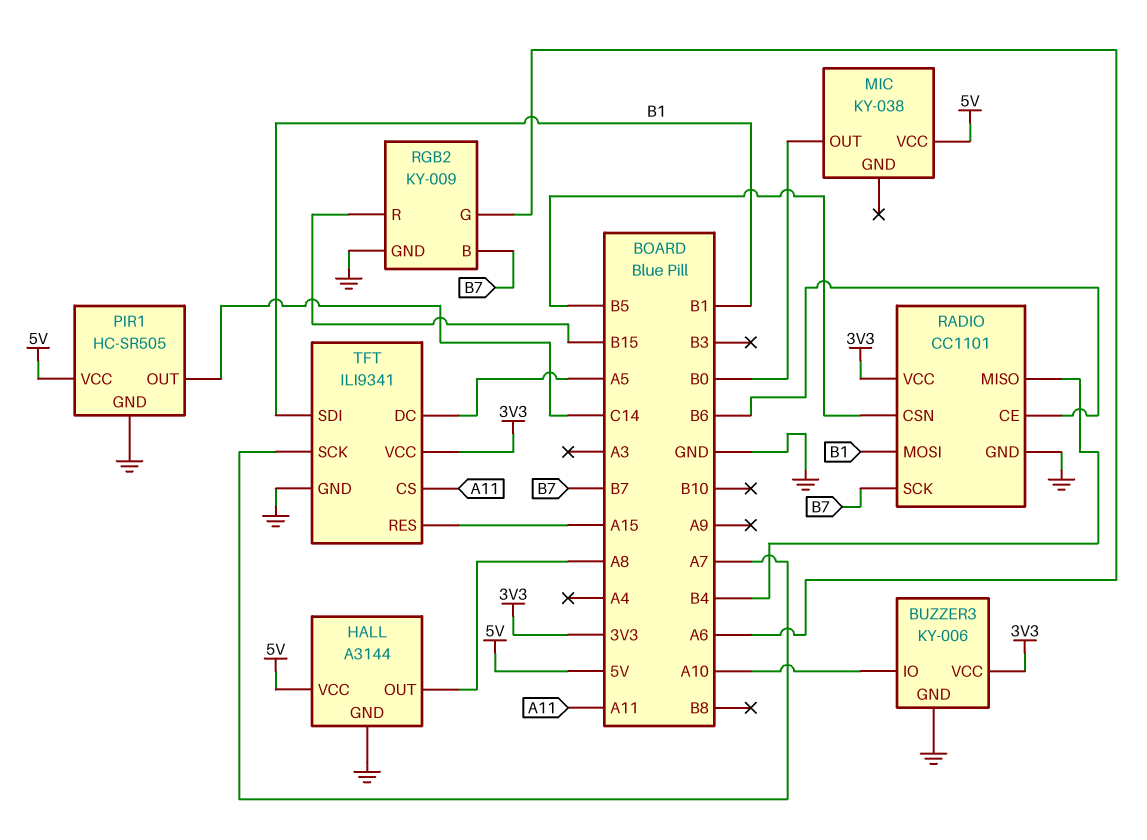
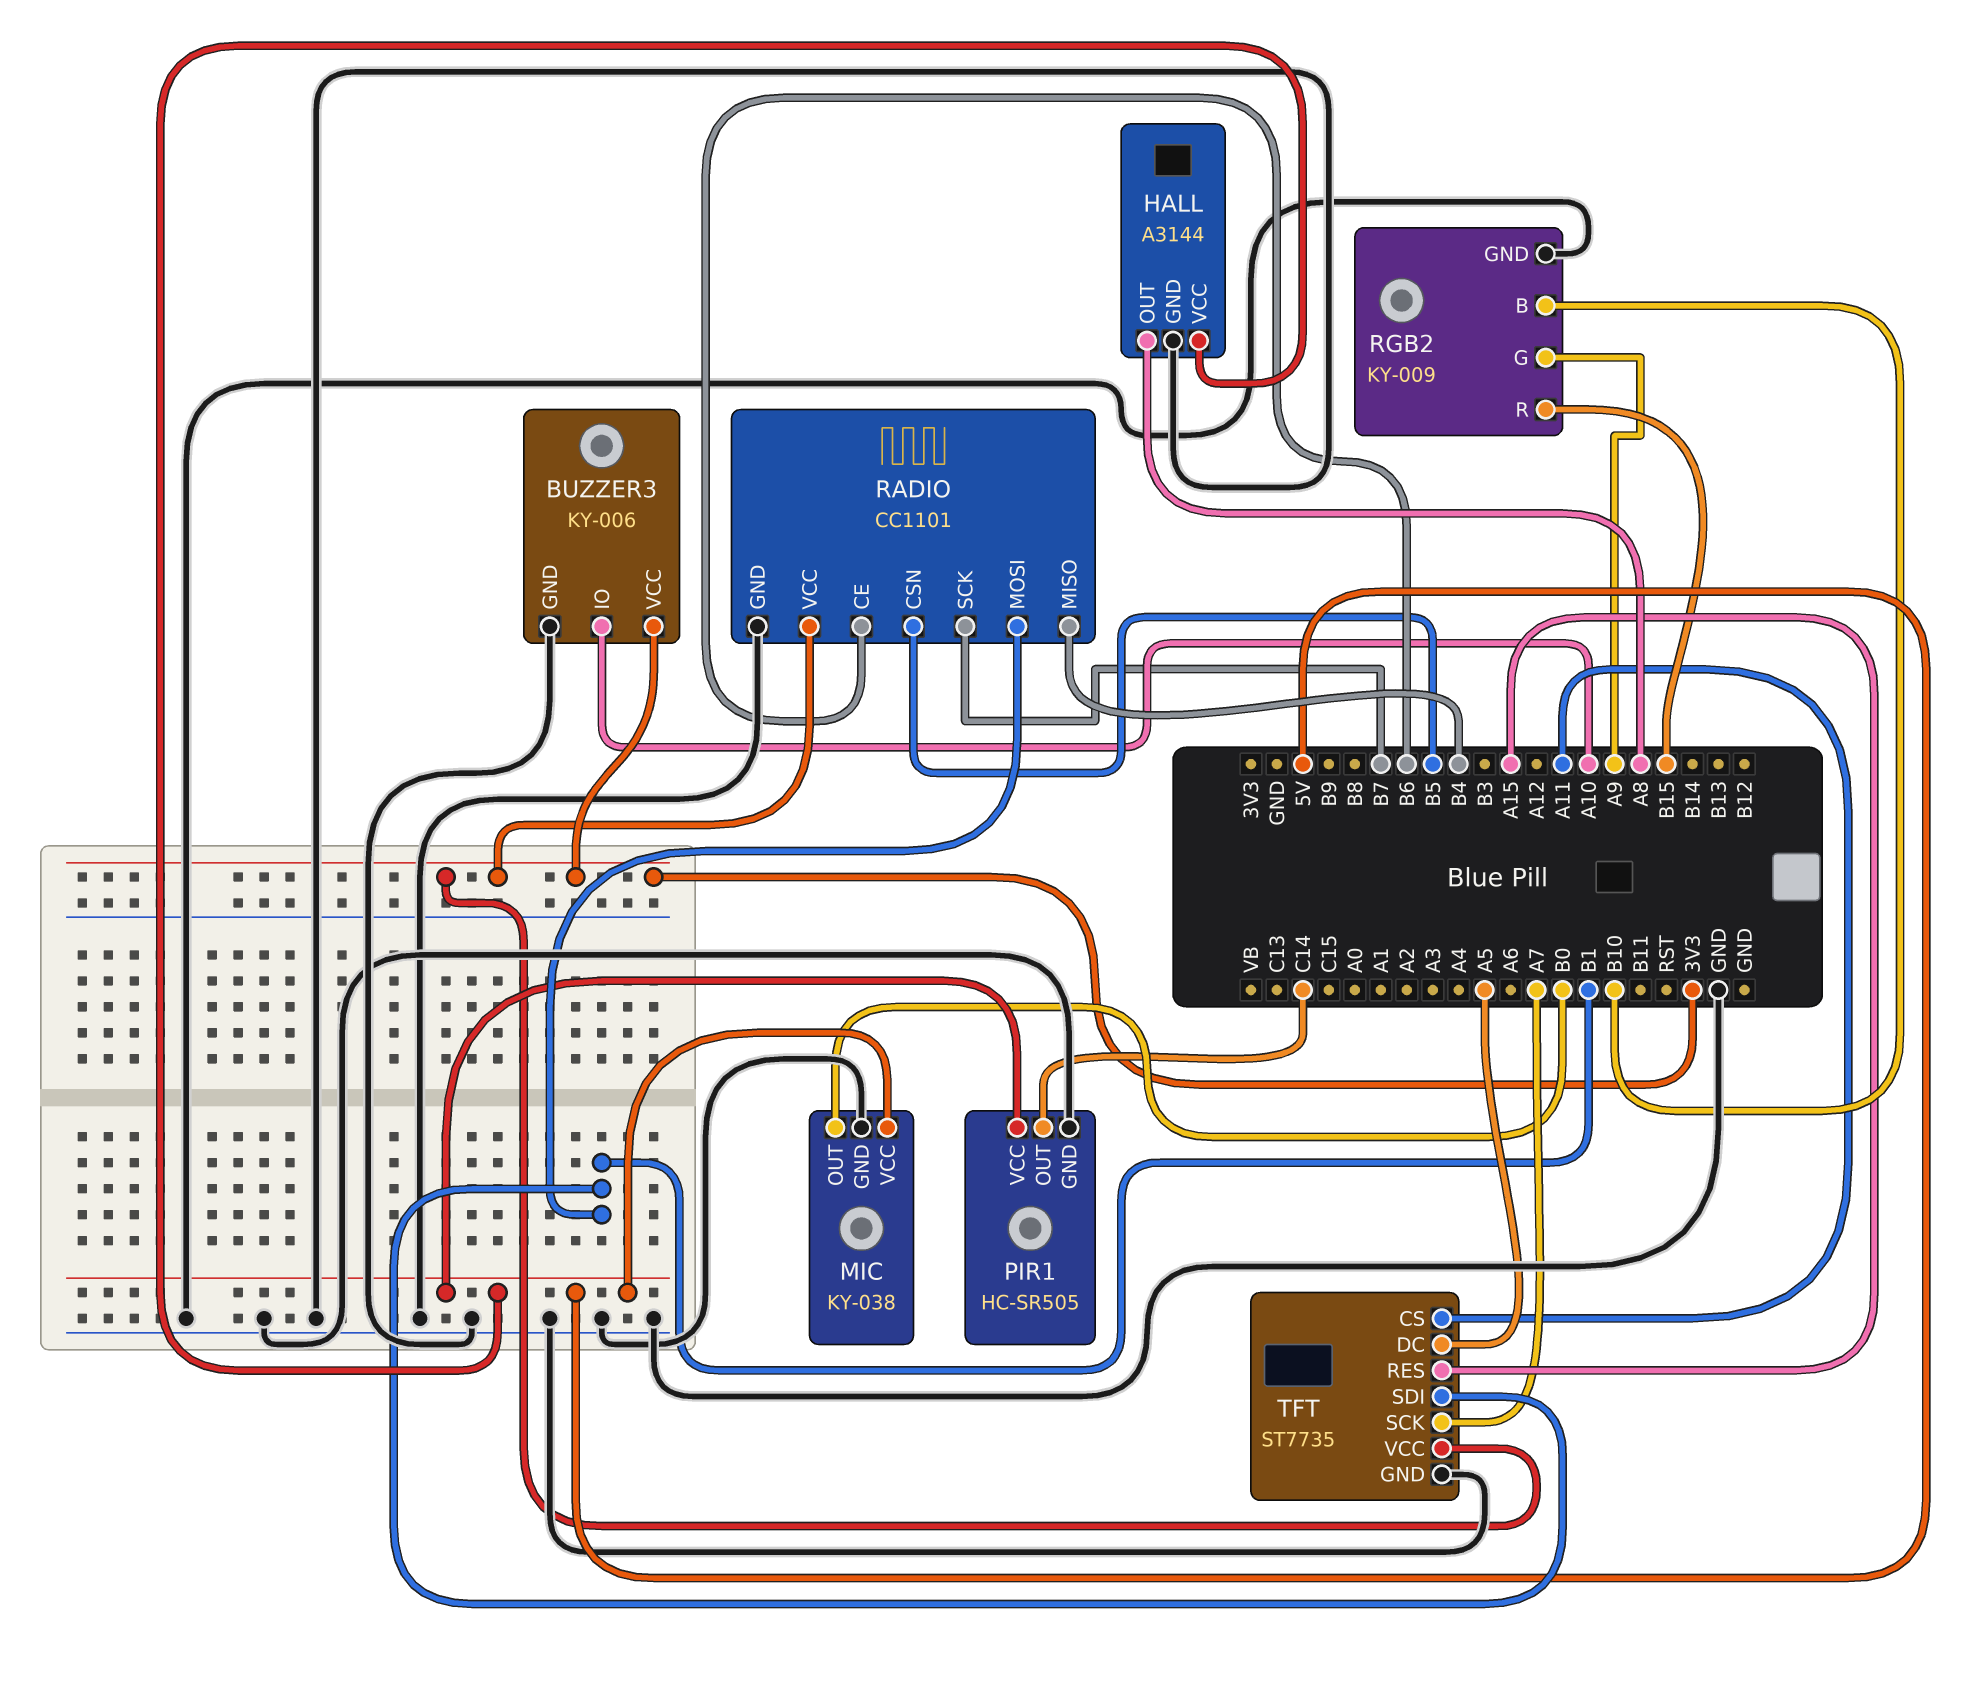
MIC pin GND: none -> GND
RGB2 pin B: B7 -> B10
RGB2 pin G: A6 -> A9
TFT: ILI9341 -> ST7735

